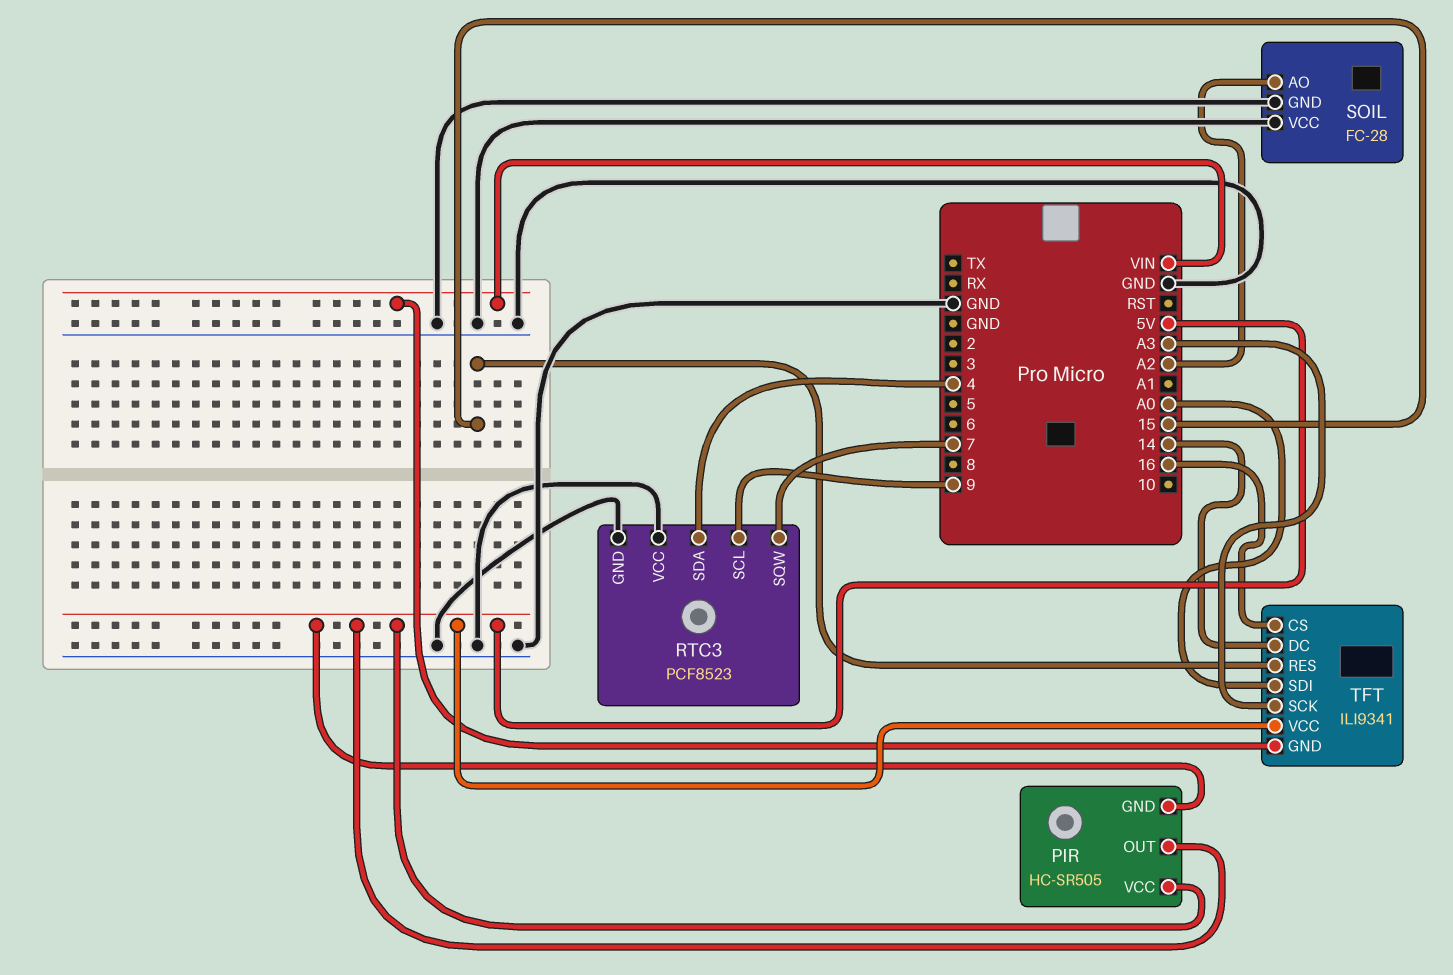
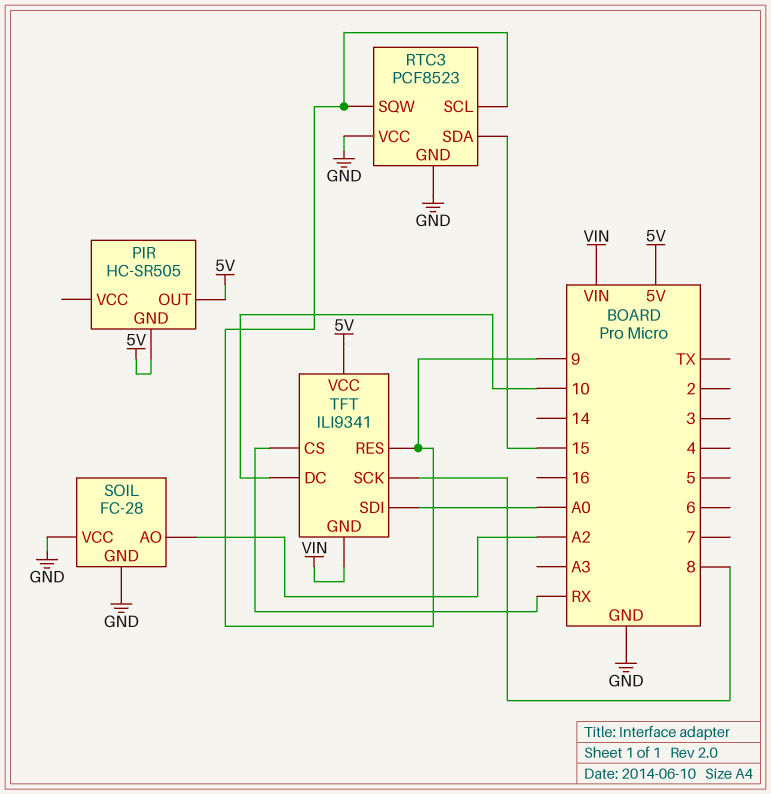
PIR pin VCC: 5V -> none
RTC3 pin SDA: 4 -> 15
RTC3 pin SQW: 7 -> 9
TFT pin CS: 16 -> RX
TFT pin DC: 14 -> 10
TFT pin RES: 15 -> 9
TFT pin SCK: A3 -> 8

